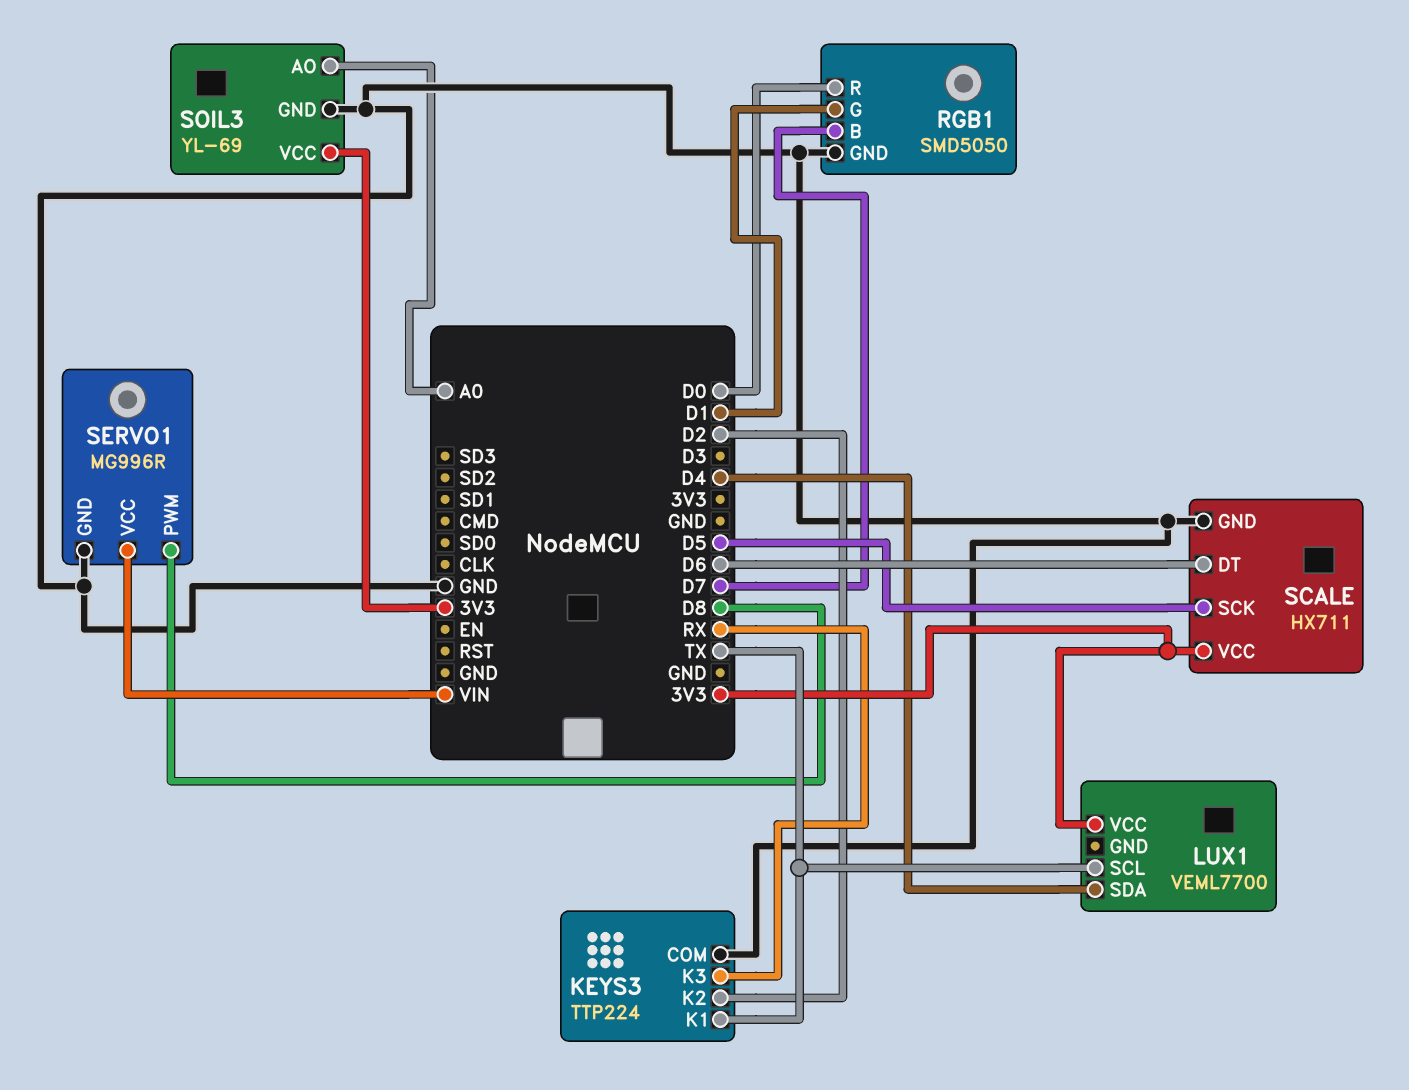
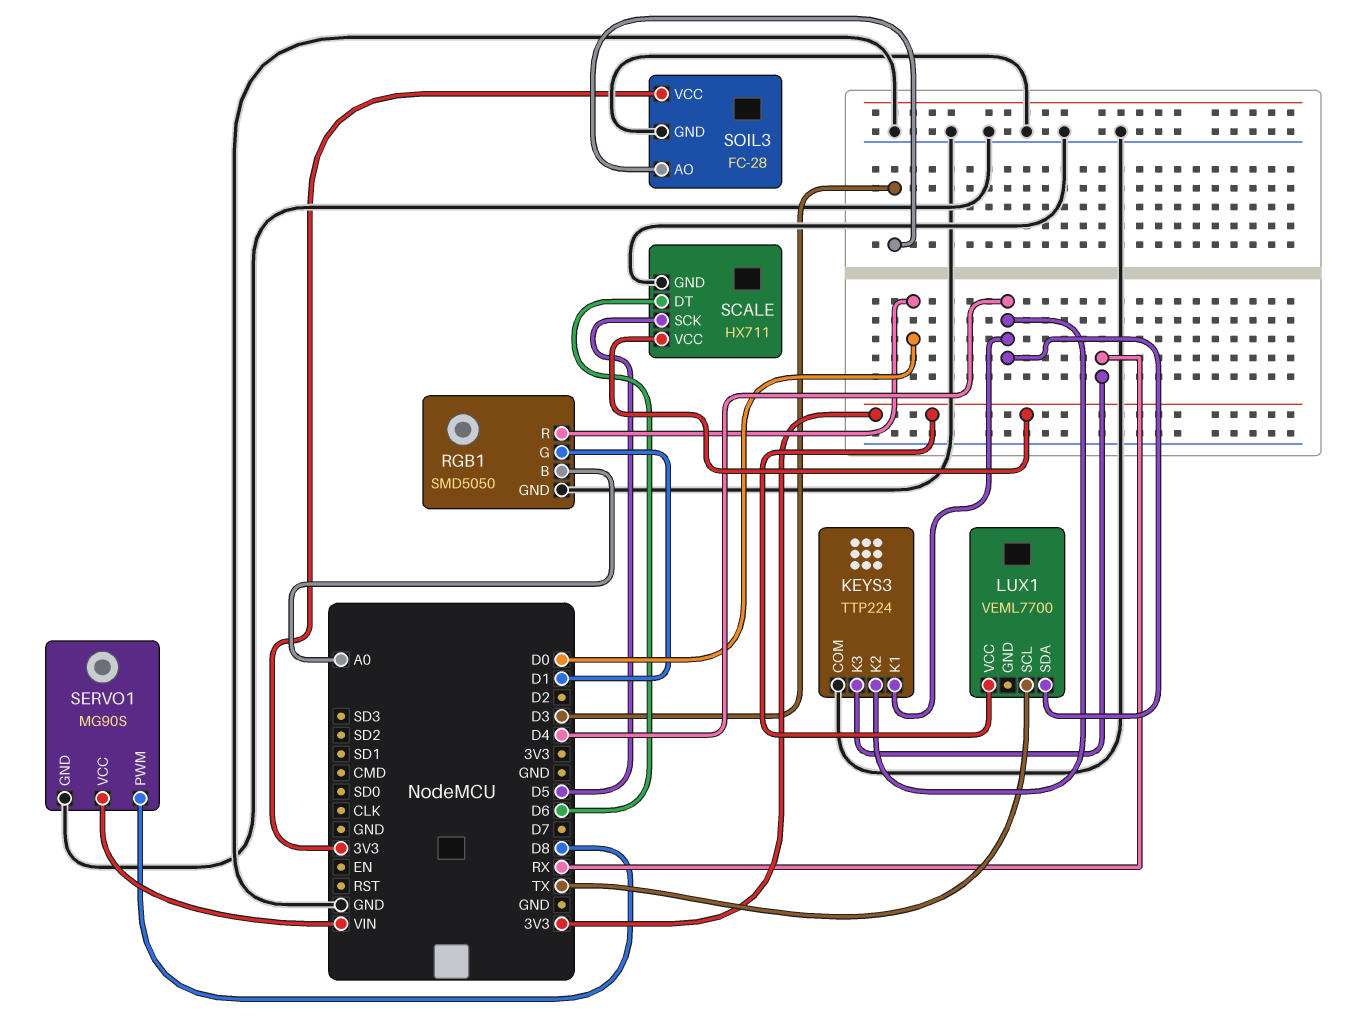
KEYS3 pin K1: TX -> D4
KEYS3 pin K2: D2 -> D4
RGB1 pin B: D7 -> A0
SERVO1: MG996R -> MG90S
SOIL3: YL-69 -> FC-28
SOIL3 pin AO: A0 -> D3

